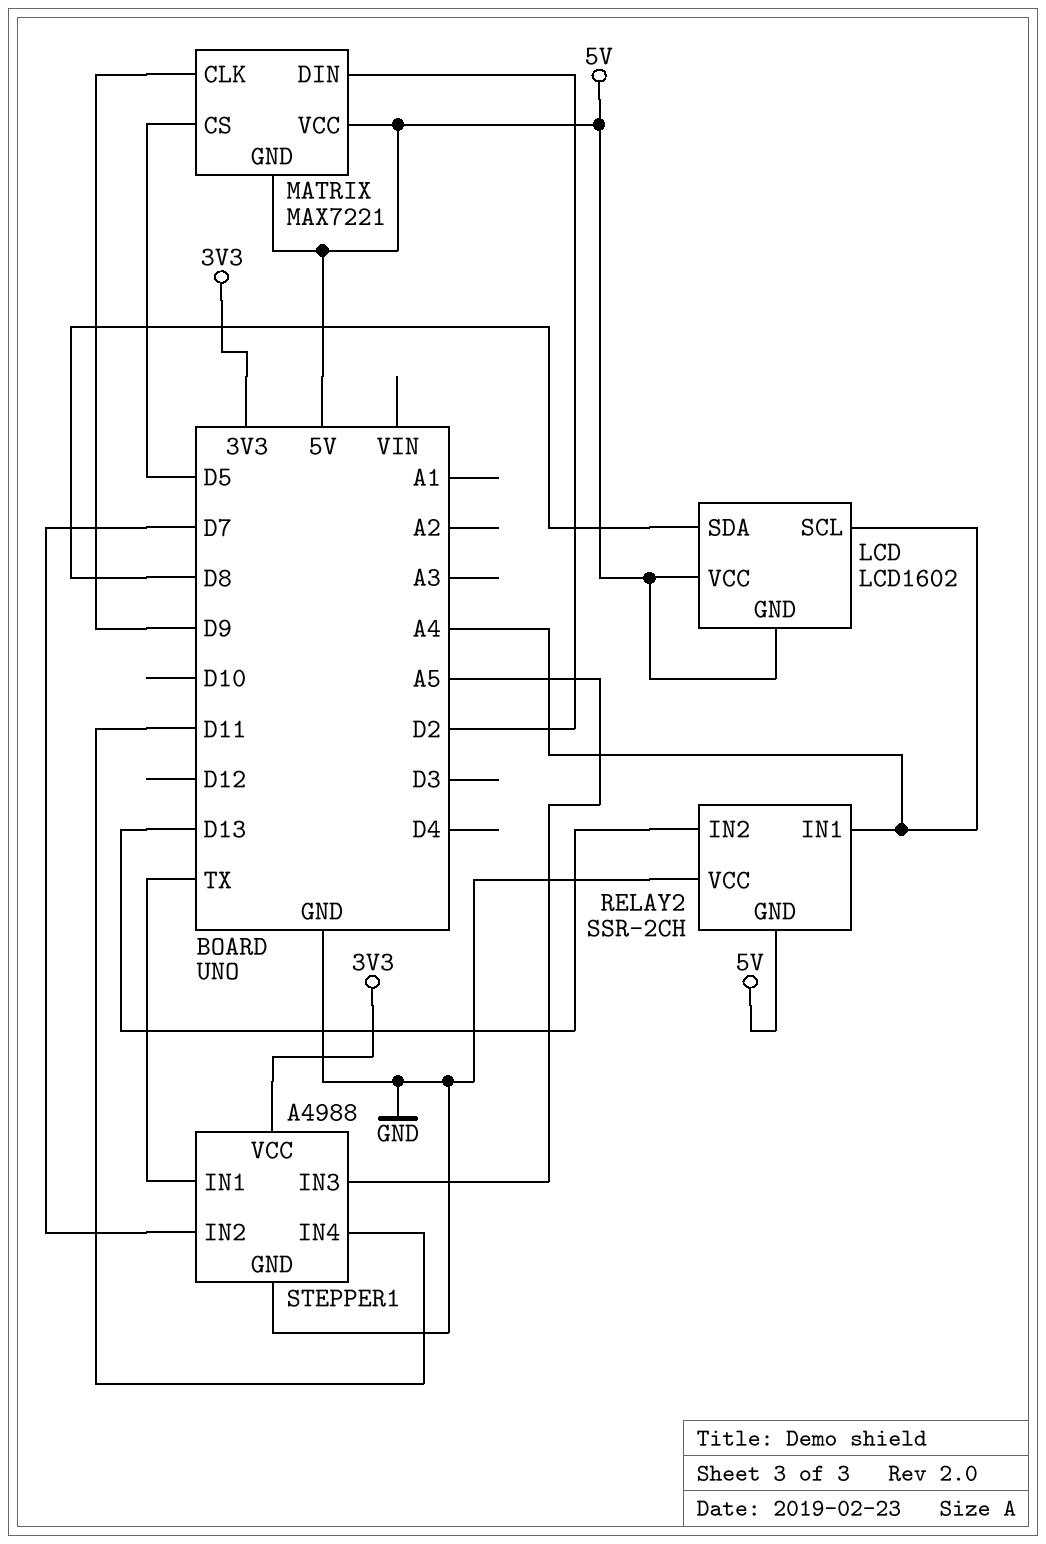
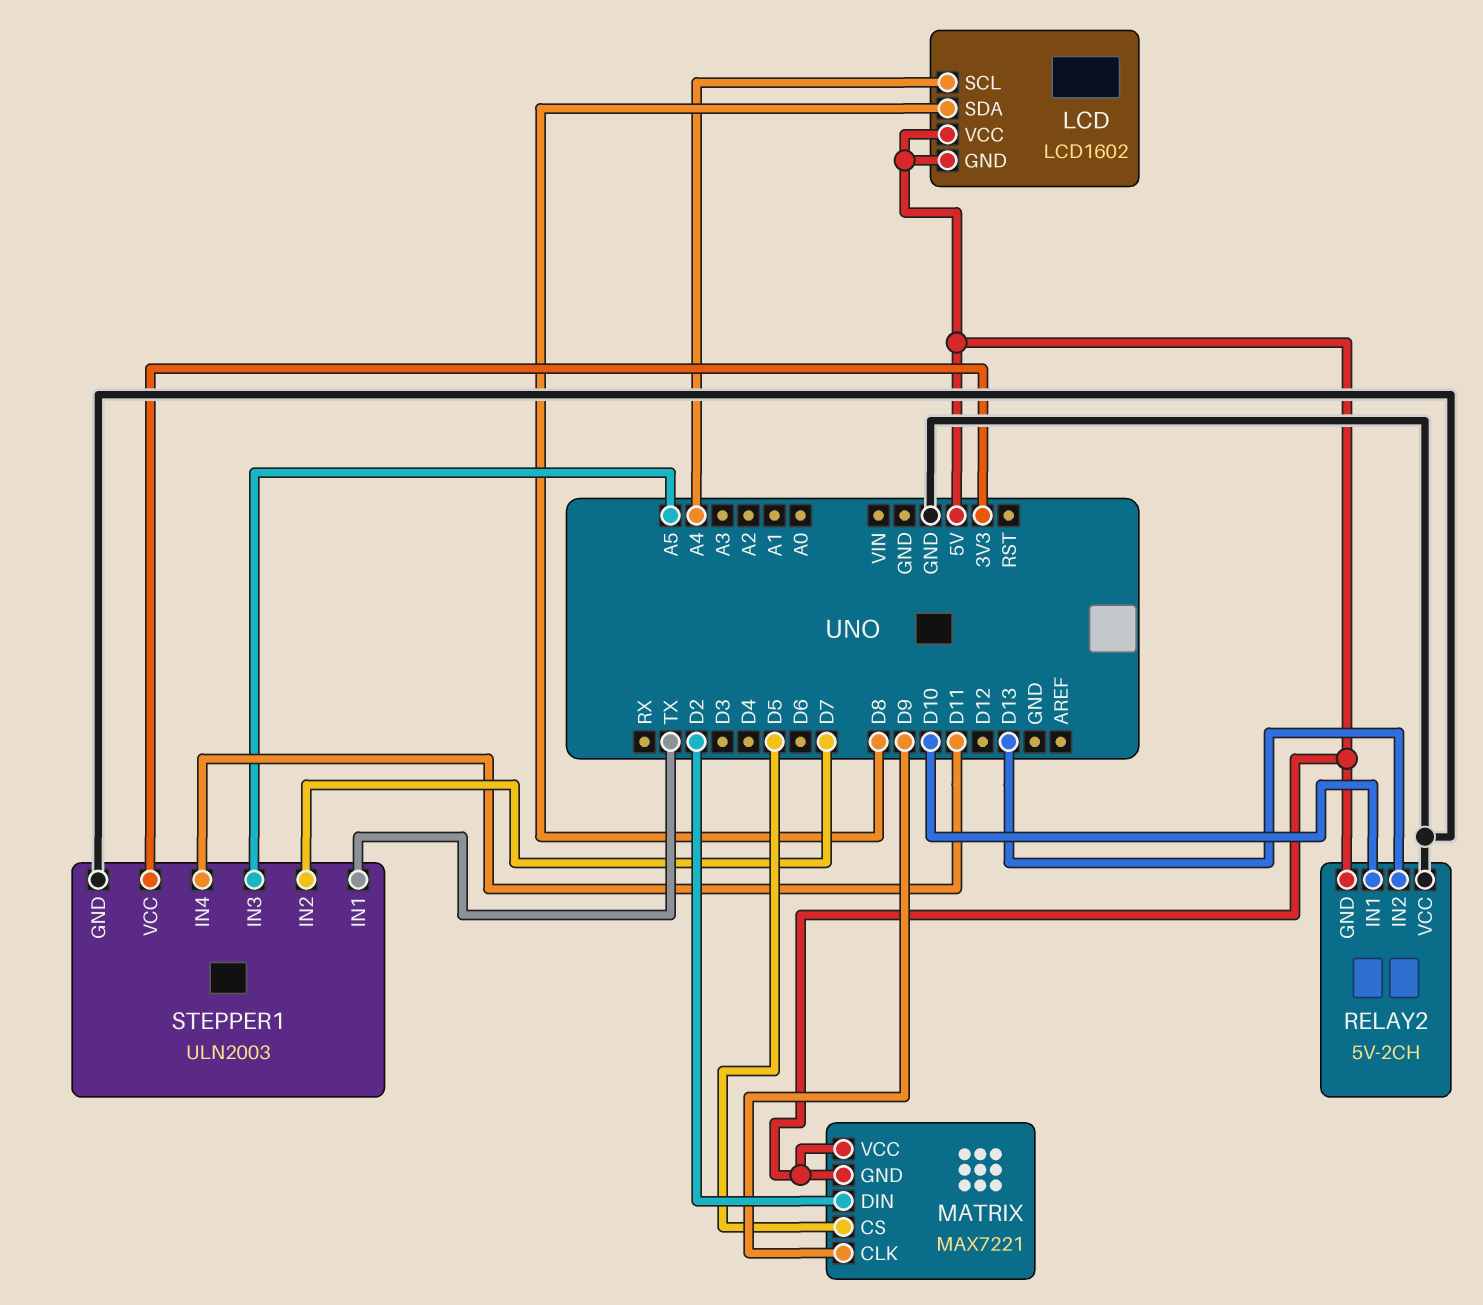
RELAY2: SSR-2CH -> 5V-2CH
RELAY2 pin IN1: A4 -> D10
STEPPER1: A4988 -> ULN2003

